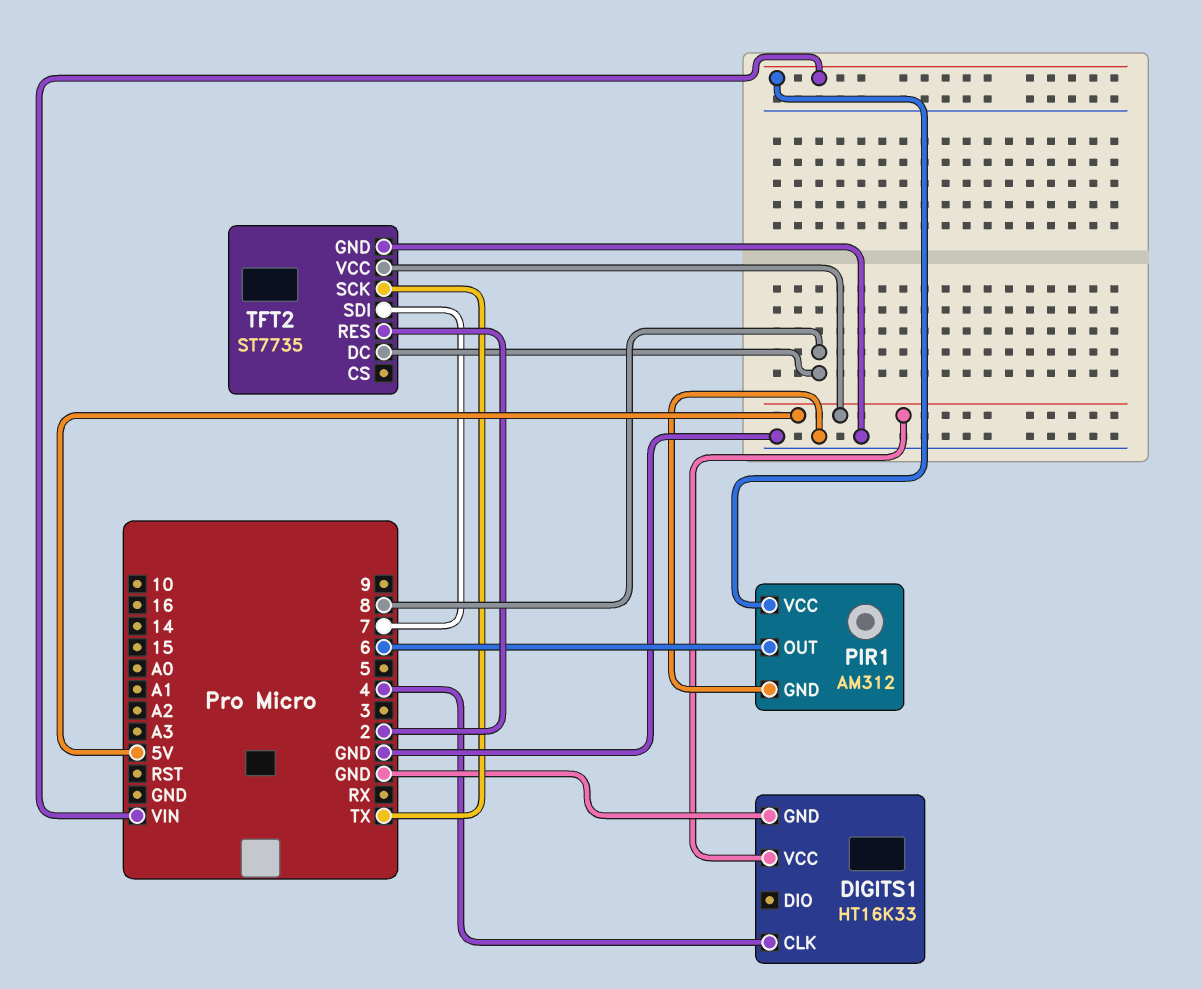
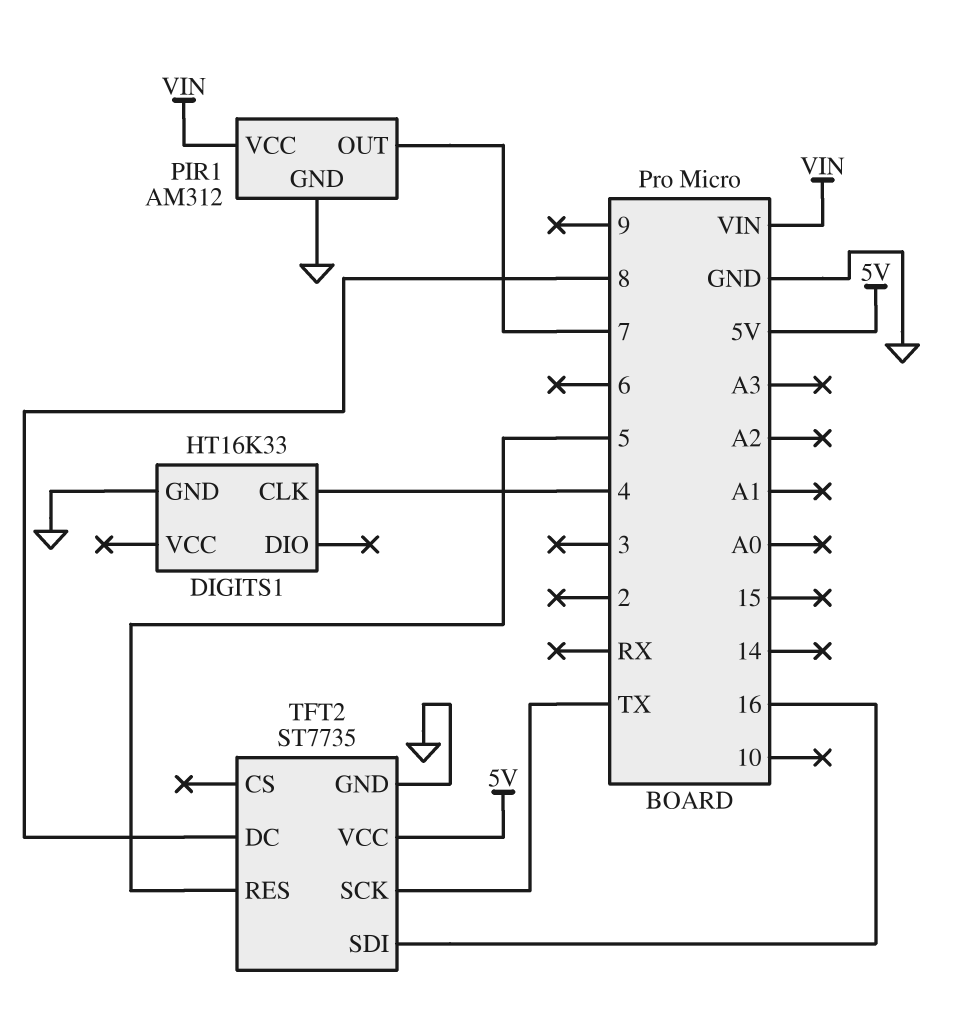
DIGITS1 pin VCC: 5V -> none
PIR1 pin OUT: 6 -> 7
TFT2 pin RES: 2 -> 5
TFT2 pin SDI: 7 -> 16

